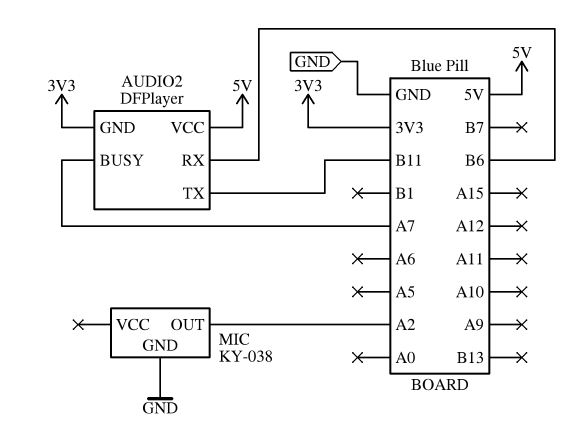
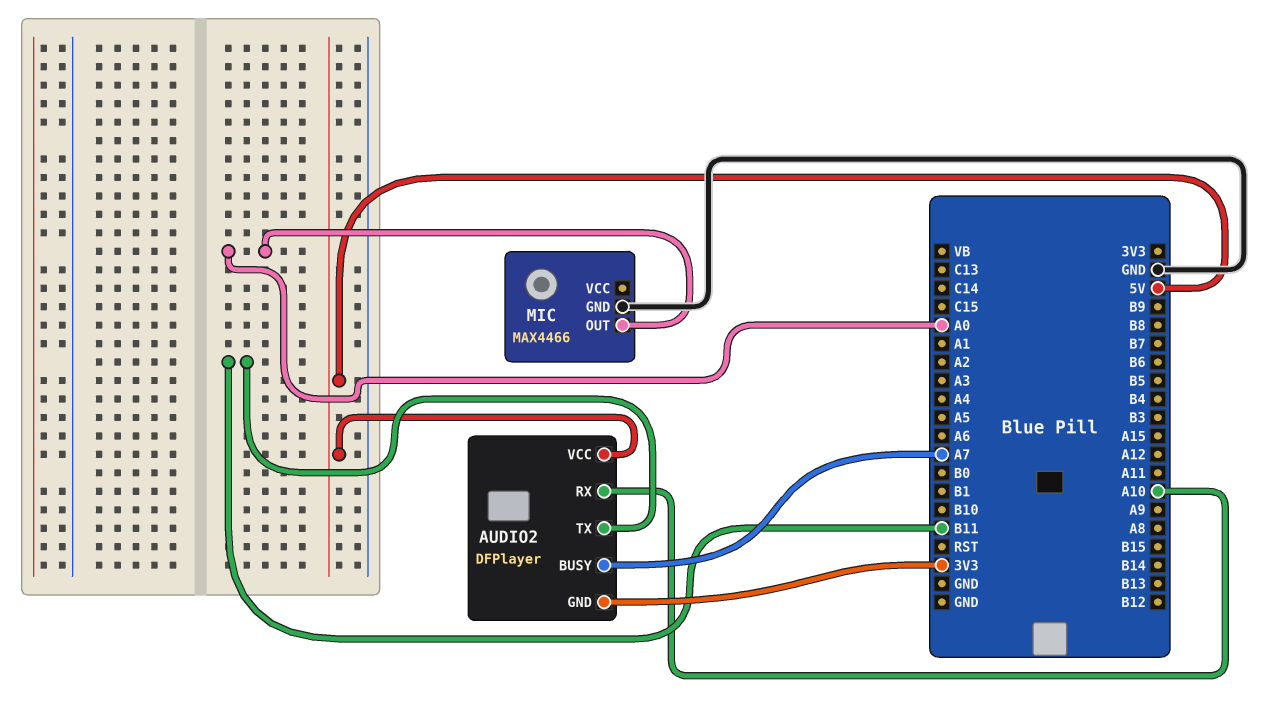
AUDIO2 pin RX: B6 -> A10
MIC: KY-038 -> MAX4466
MIC pin OUT: A2 -> A0

